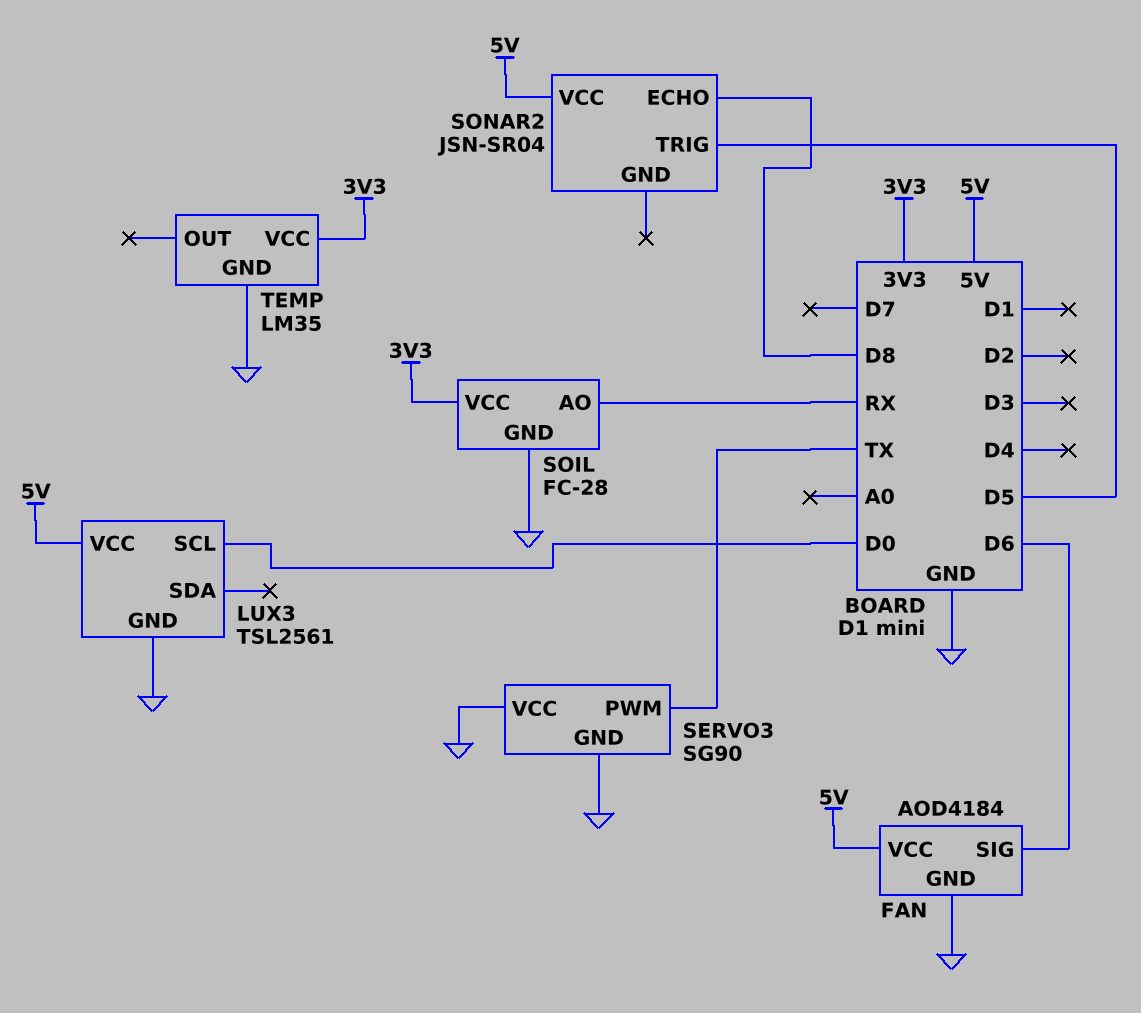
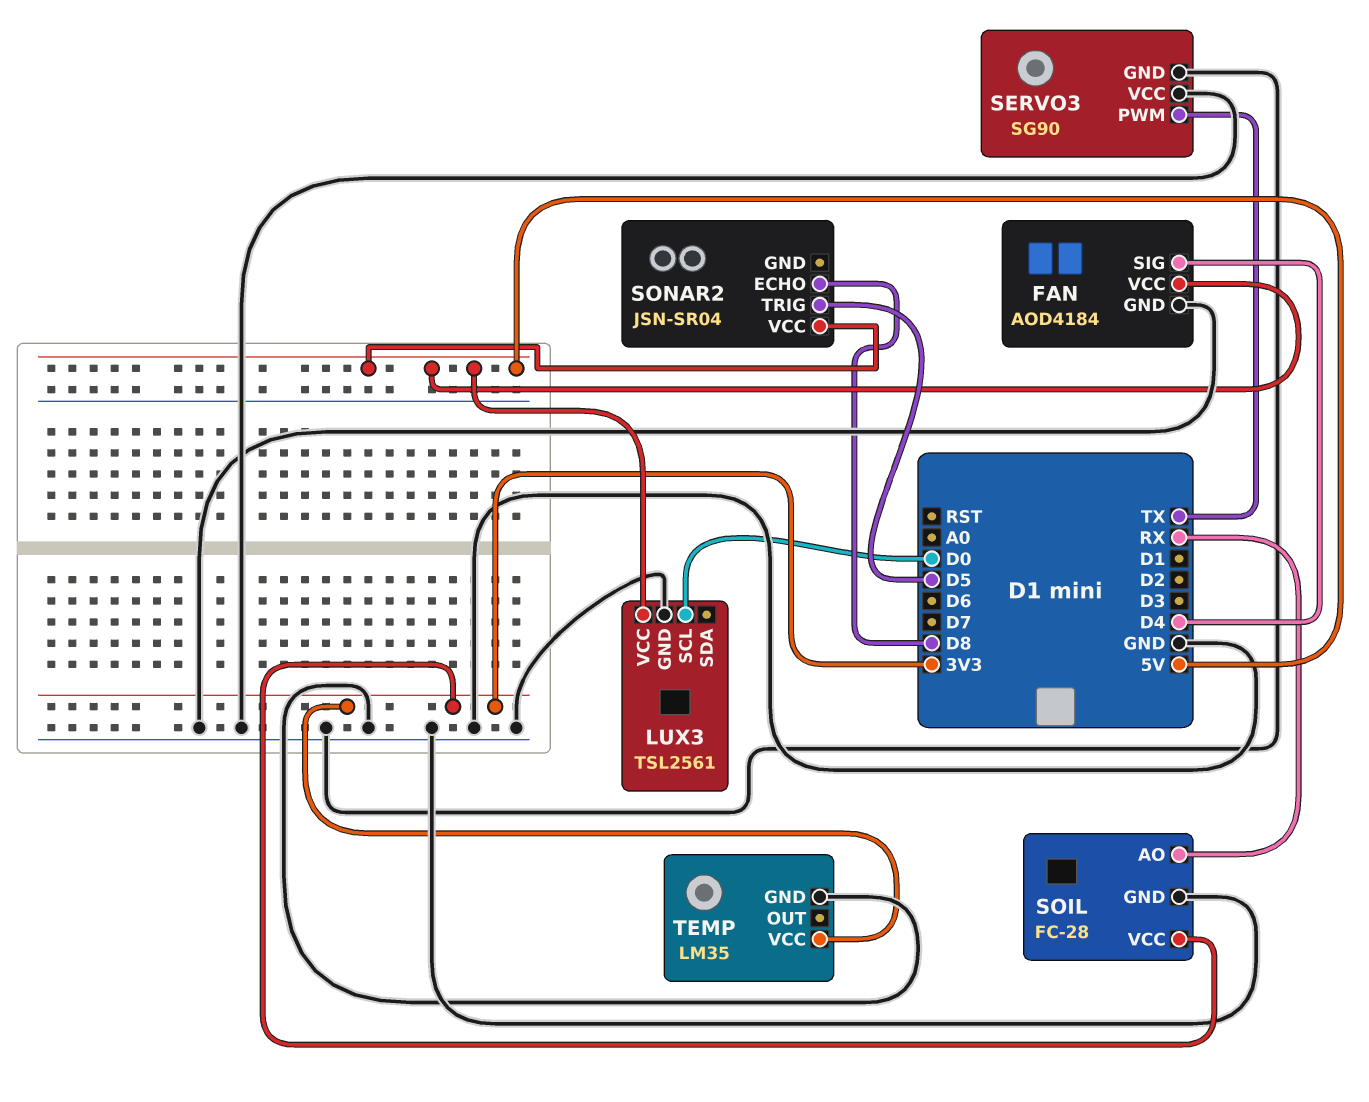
FAN pin SIG: D6 -> D4

